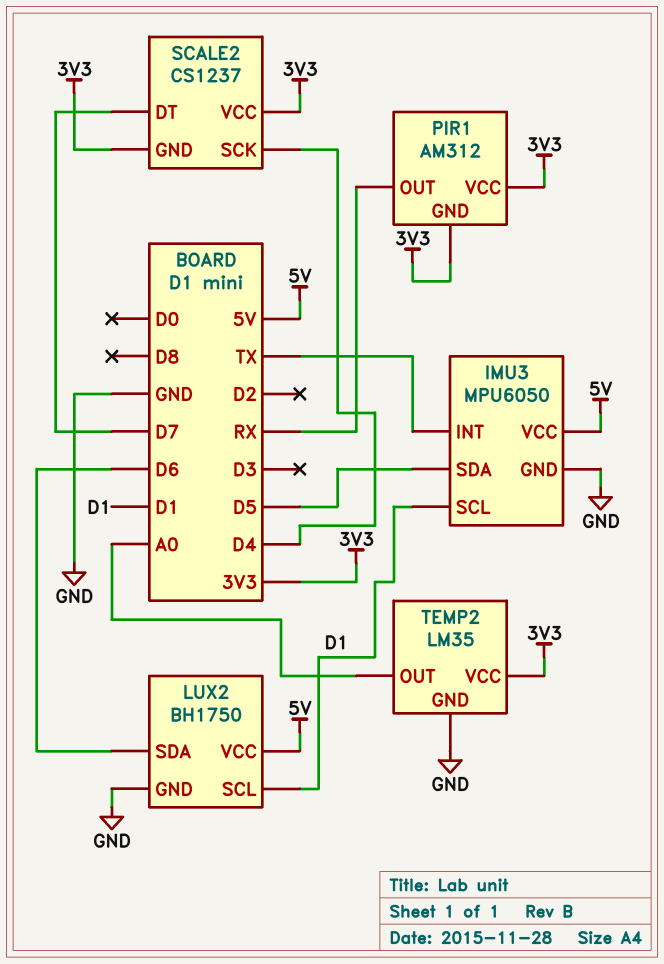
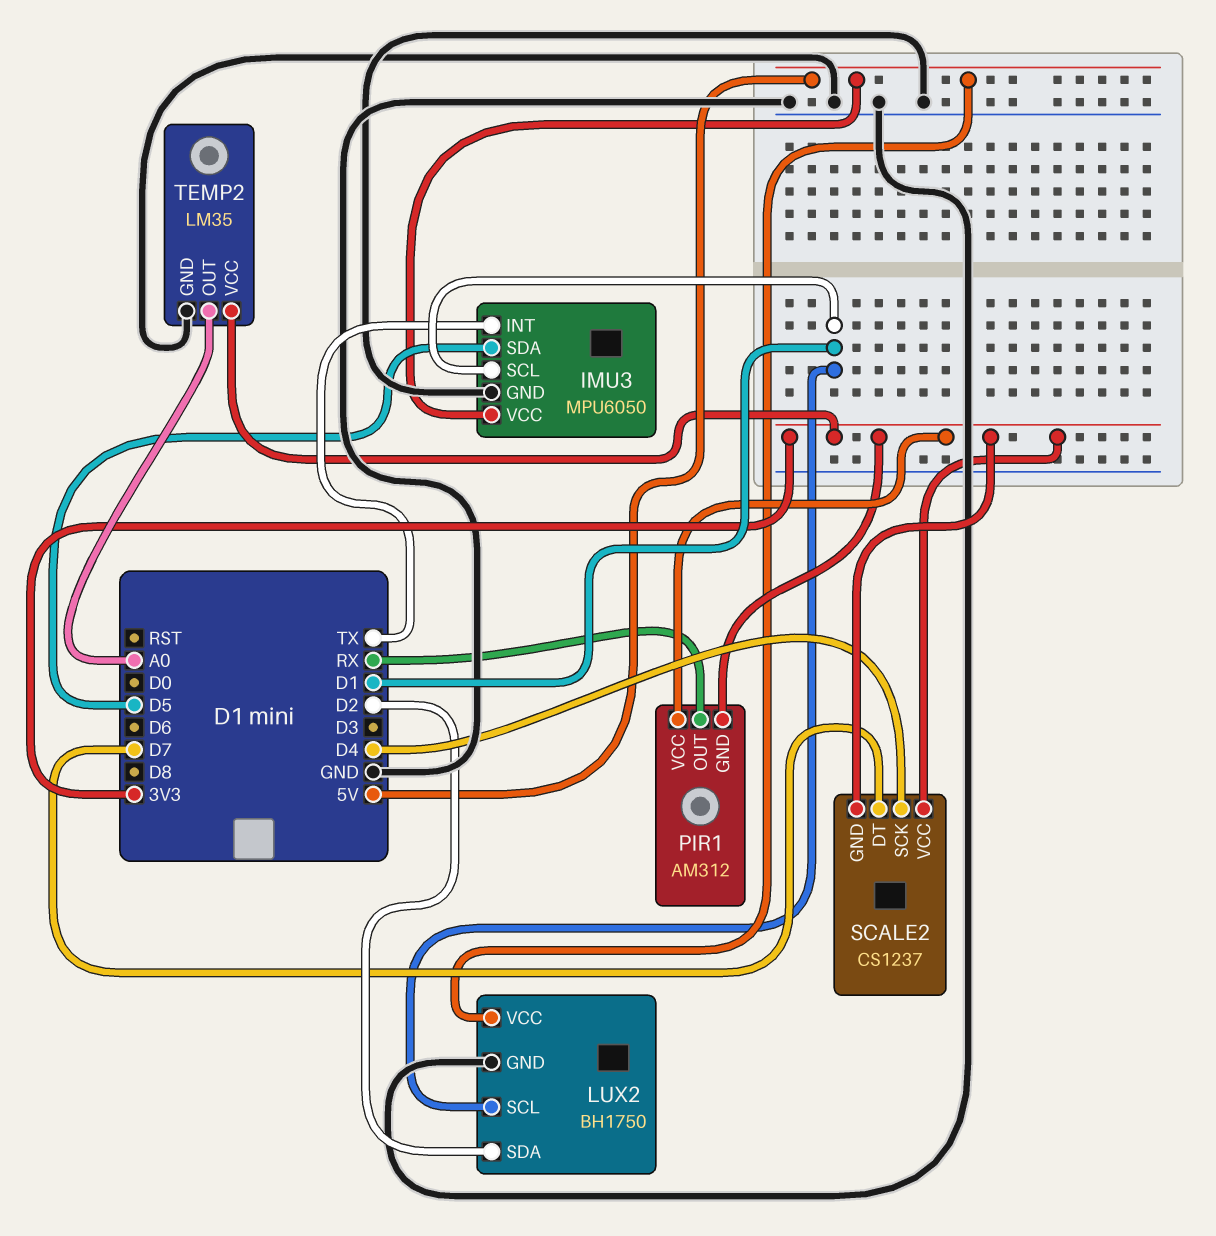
LUX2 pin SDA: D6 -> D2

